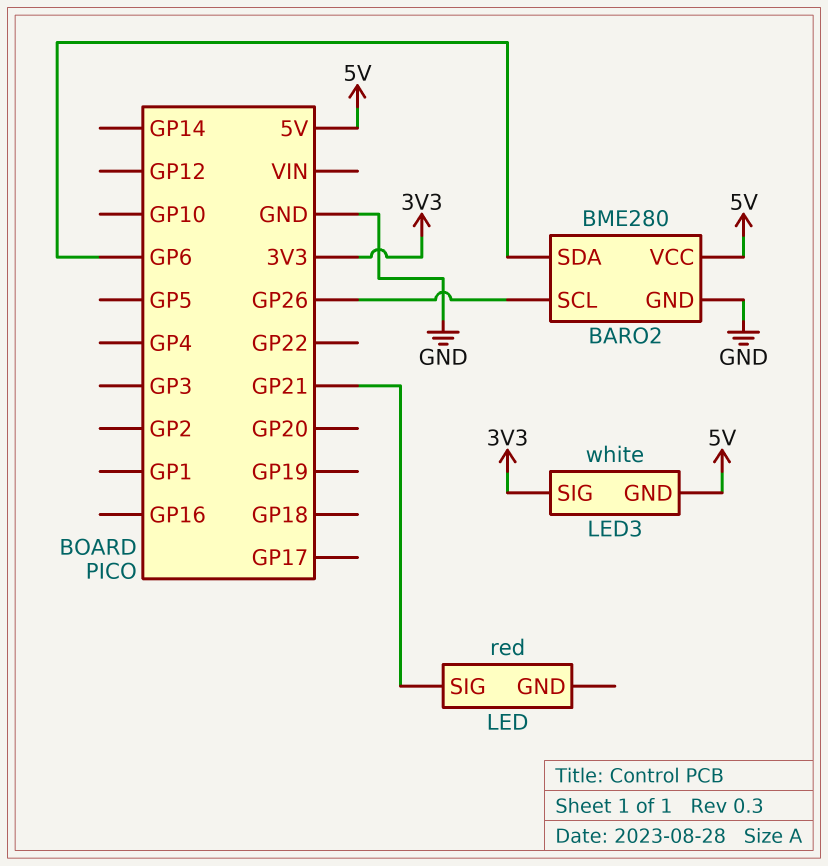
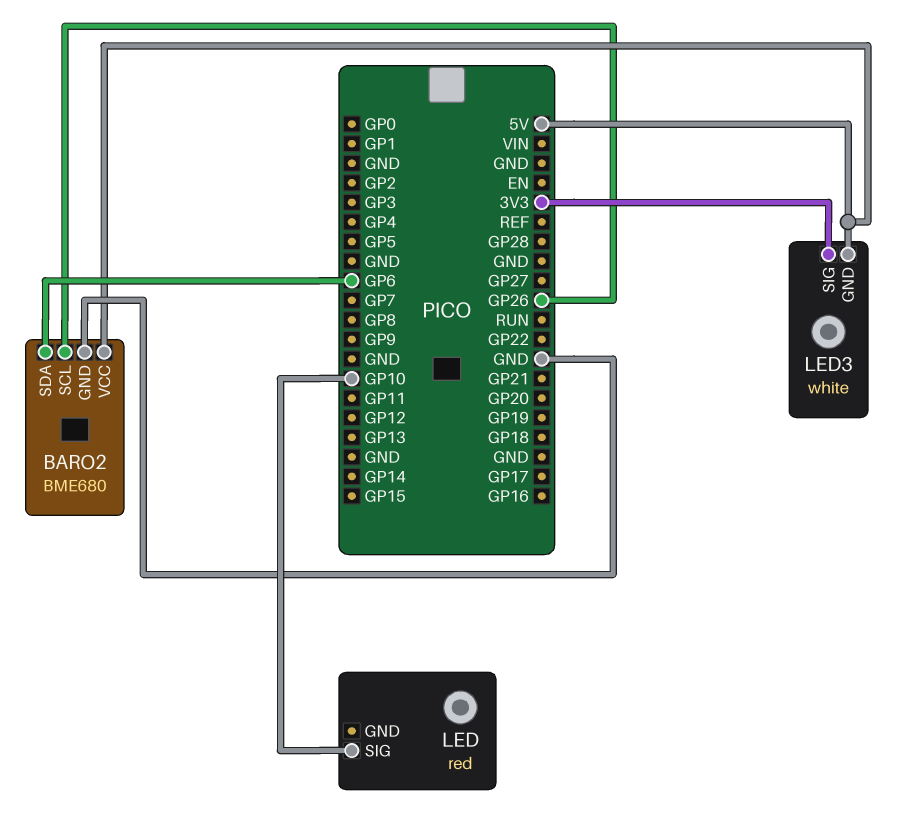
BARO2: BME280 -> BME680
LED pin SIG: GP21 -> GP10

